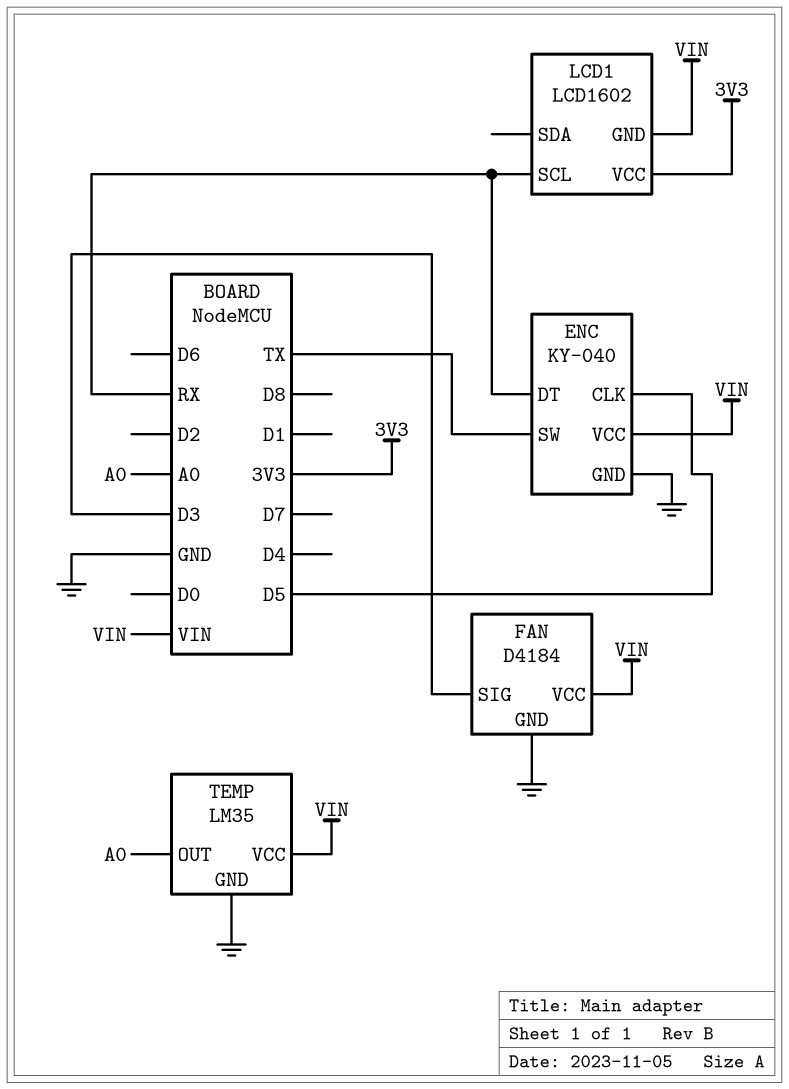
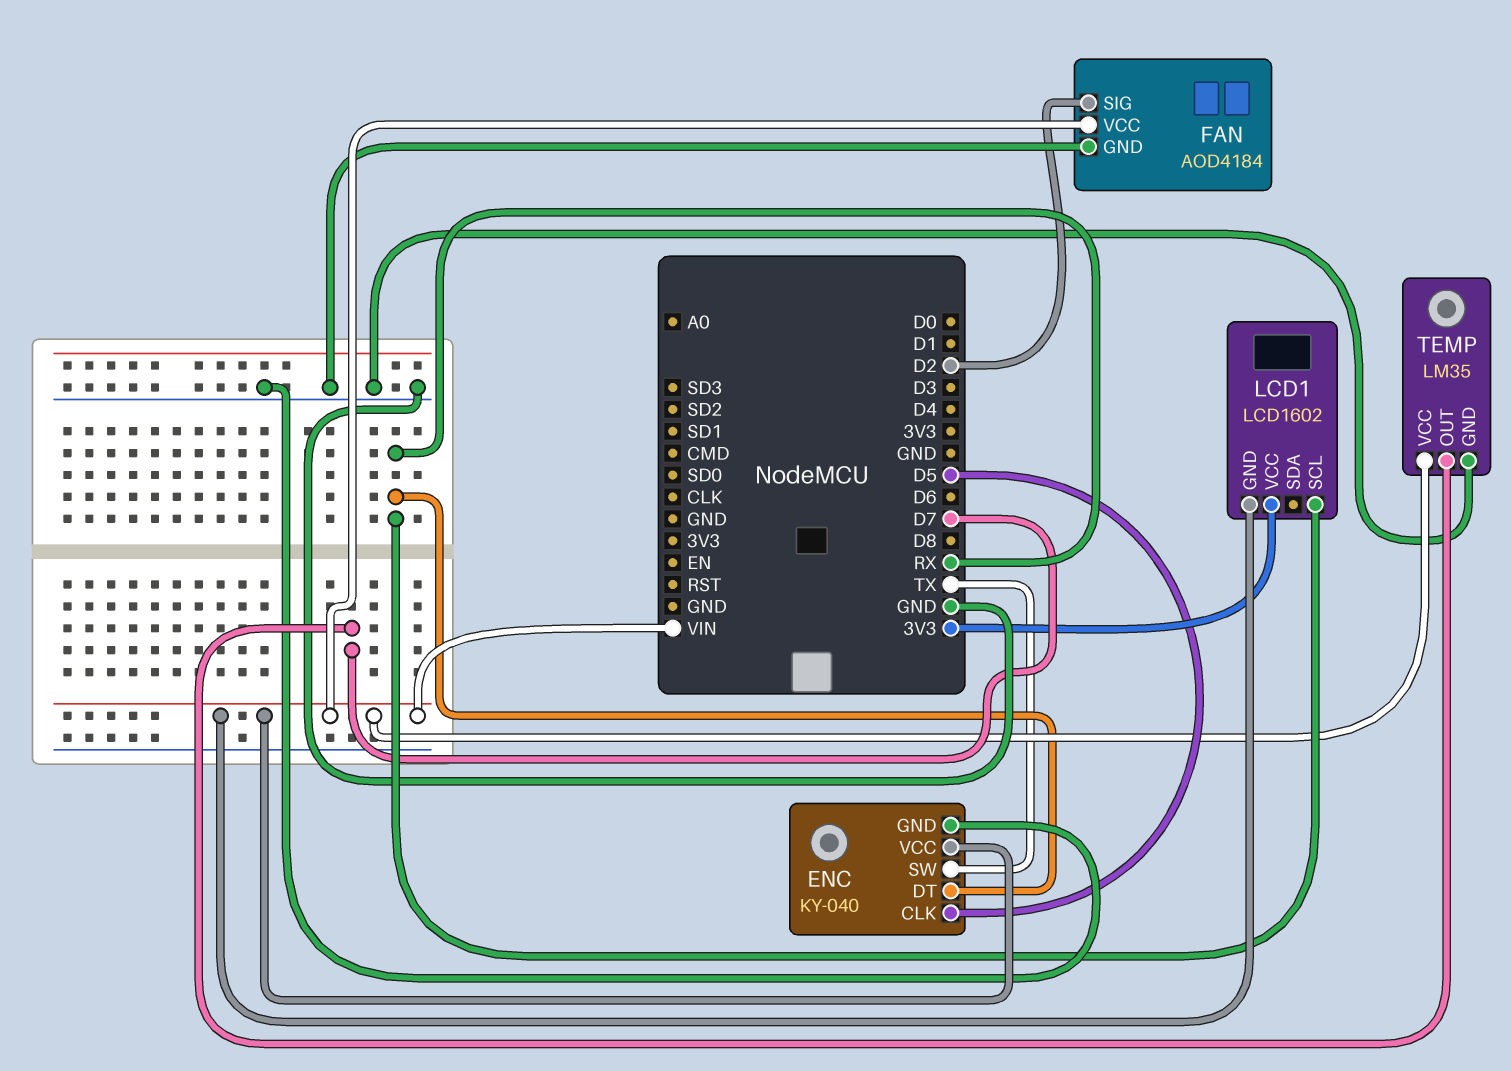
FAN: D4184 -> AOD4184
FAN pin SIG: D3 -> D2
TEMP pin OUT: A0 -> D7

